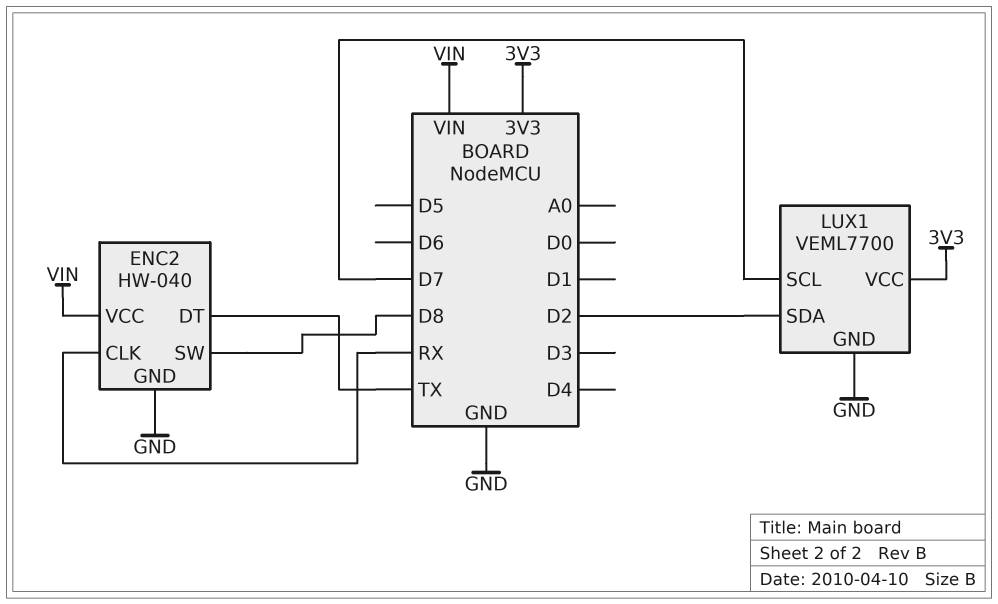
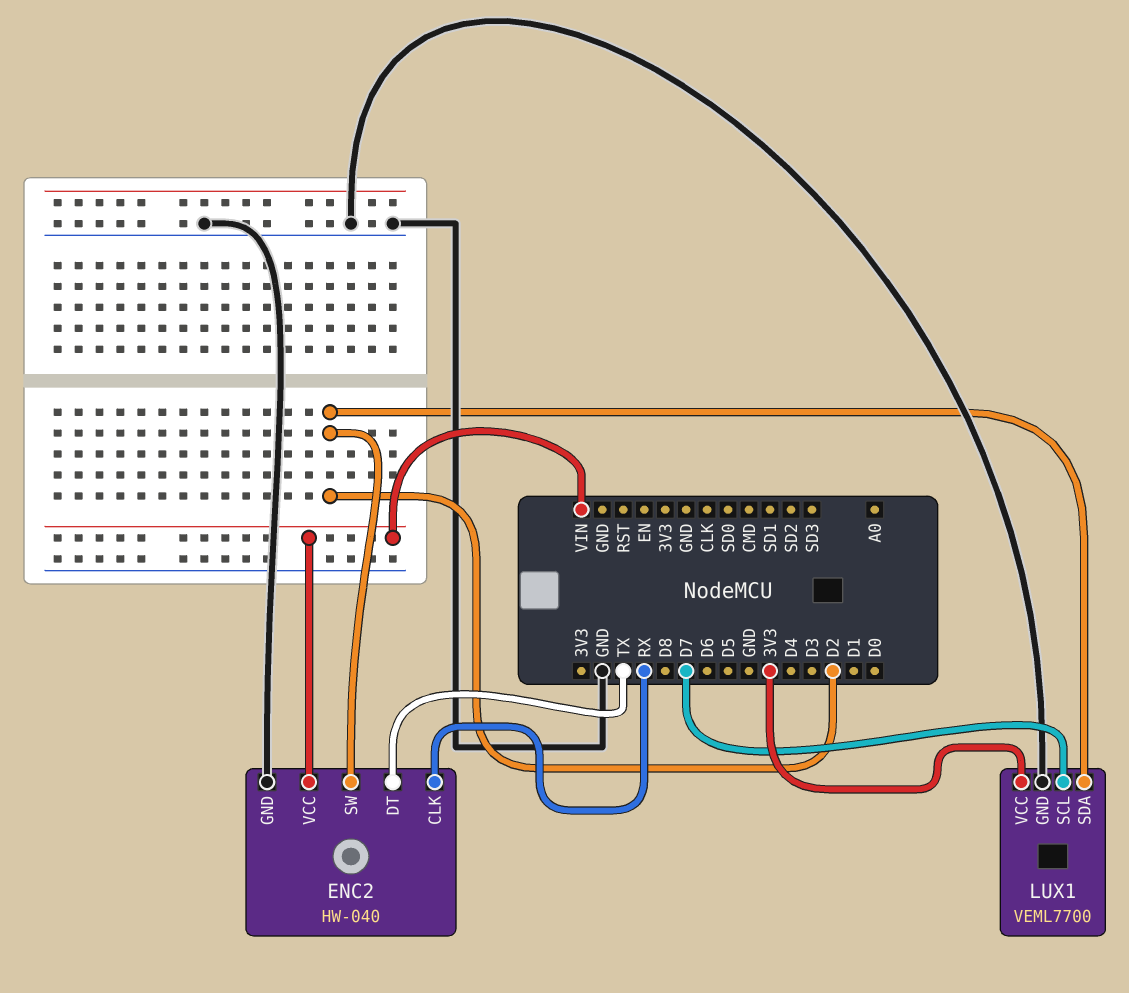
ENC2 pin SW: D8 -> D2

